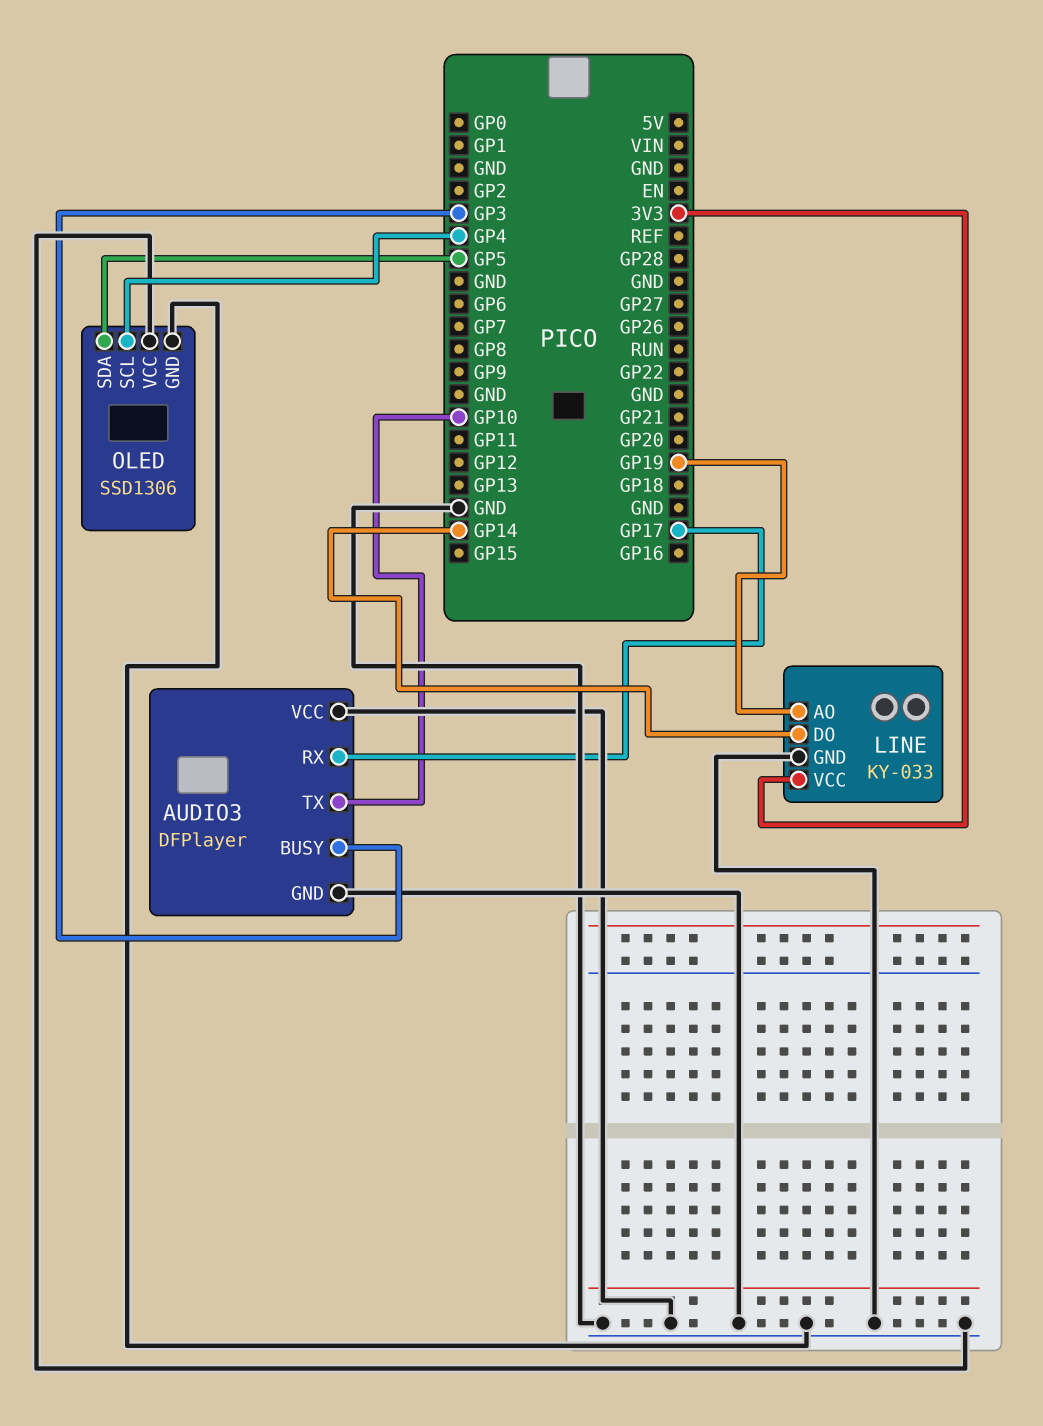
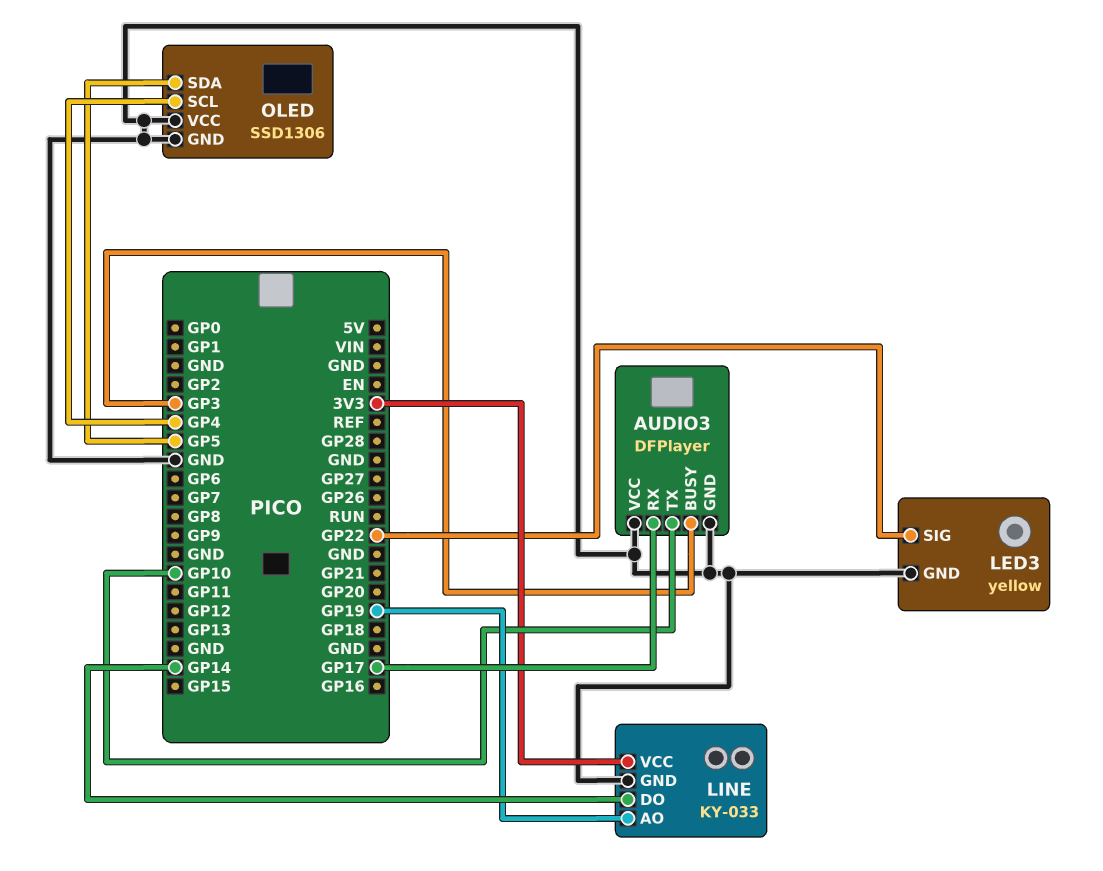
LED3: none -> yellow
LED3 pin GND: none -> GND
LED3 pin SIG: none -> GP22

